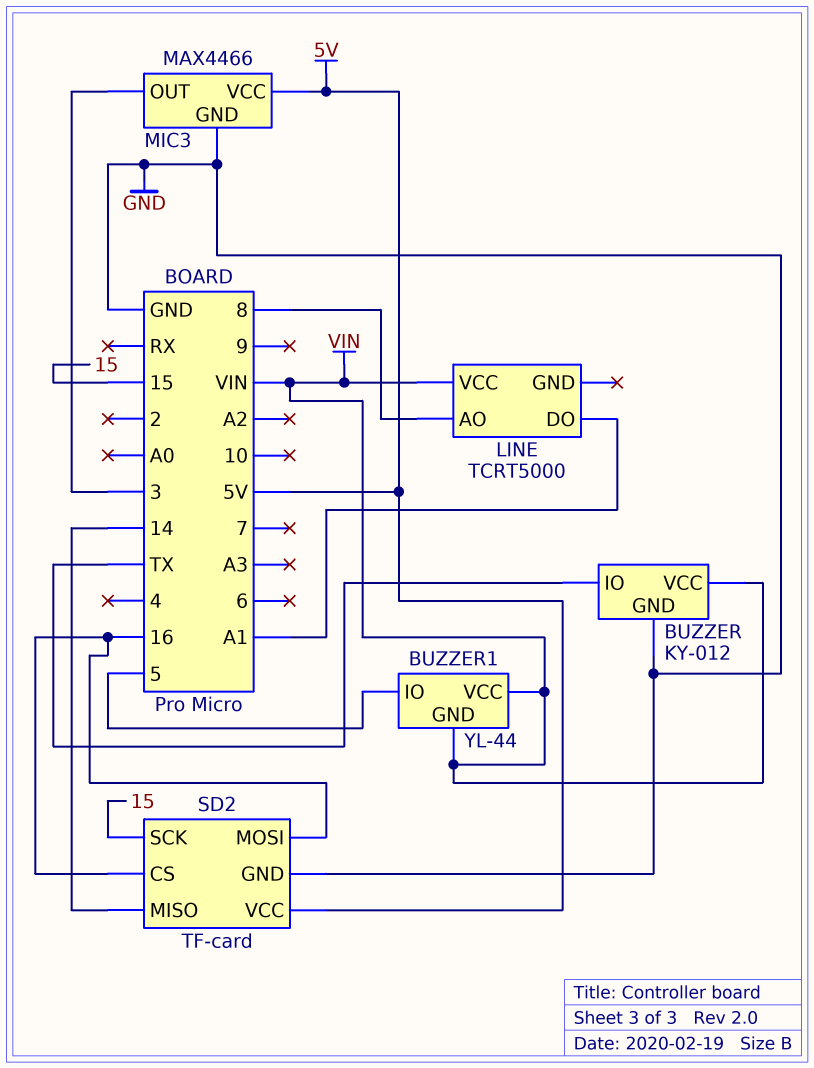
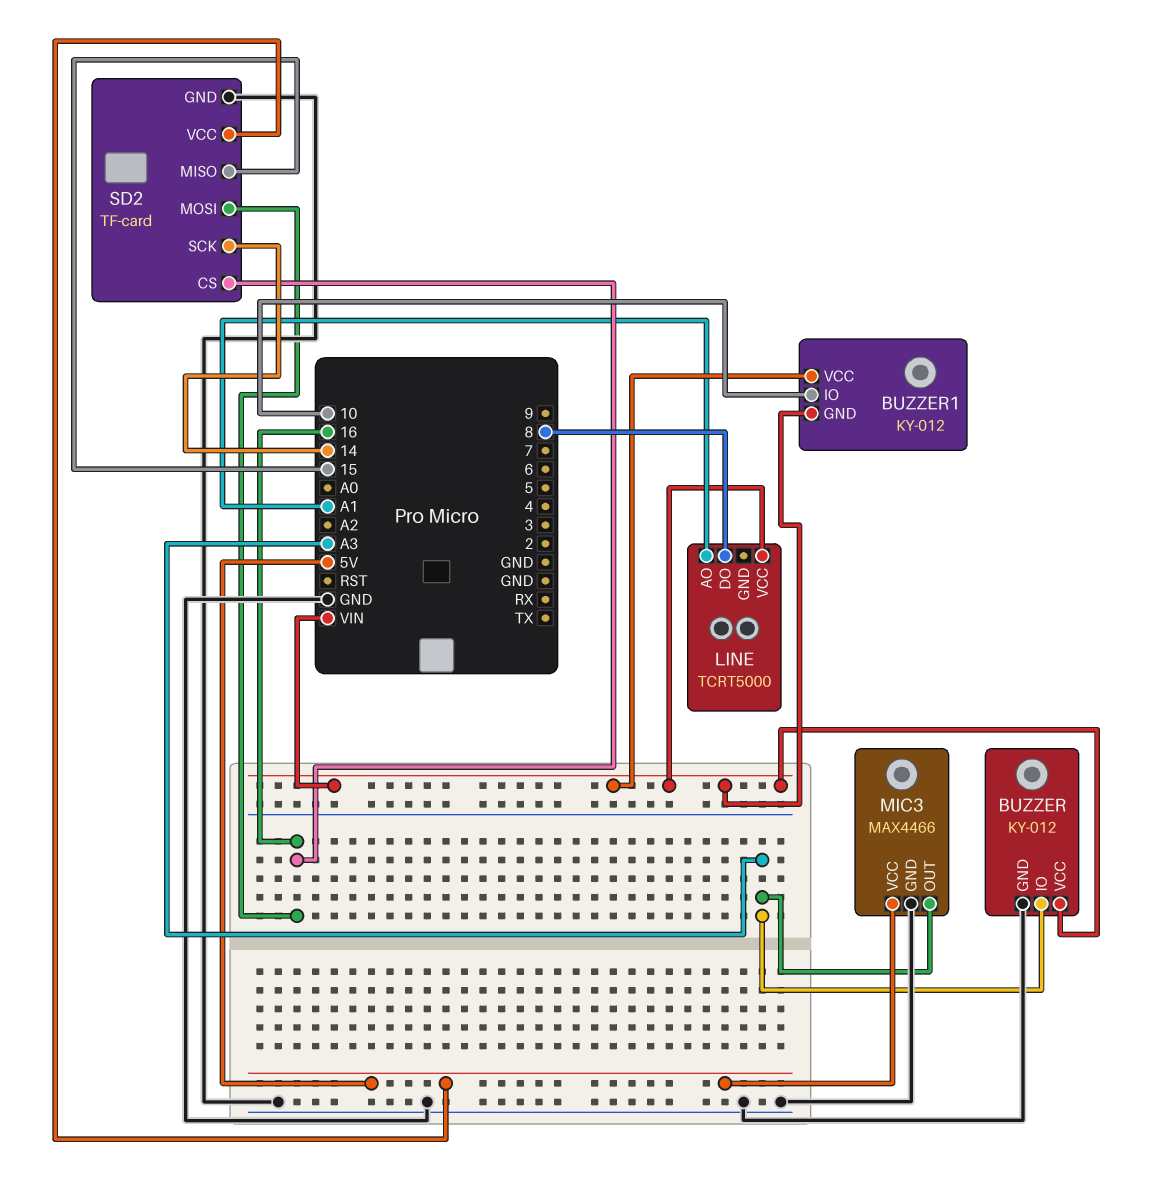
BUZZER pin IO: TX -> A3
BUZZER1: YL-44 -> KY-012
BUZZER1 pin IO: 5 -> 10
LINE pin AO: 8 -> A1
LINE pin DO: A1 -> 8
MIC3 pin OUT: 3 -> A3
SD2 pin MISO: 14 -> 15
SD2 pin SCK: 15 -> 14

